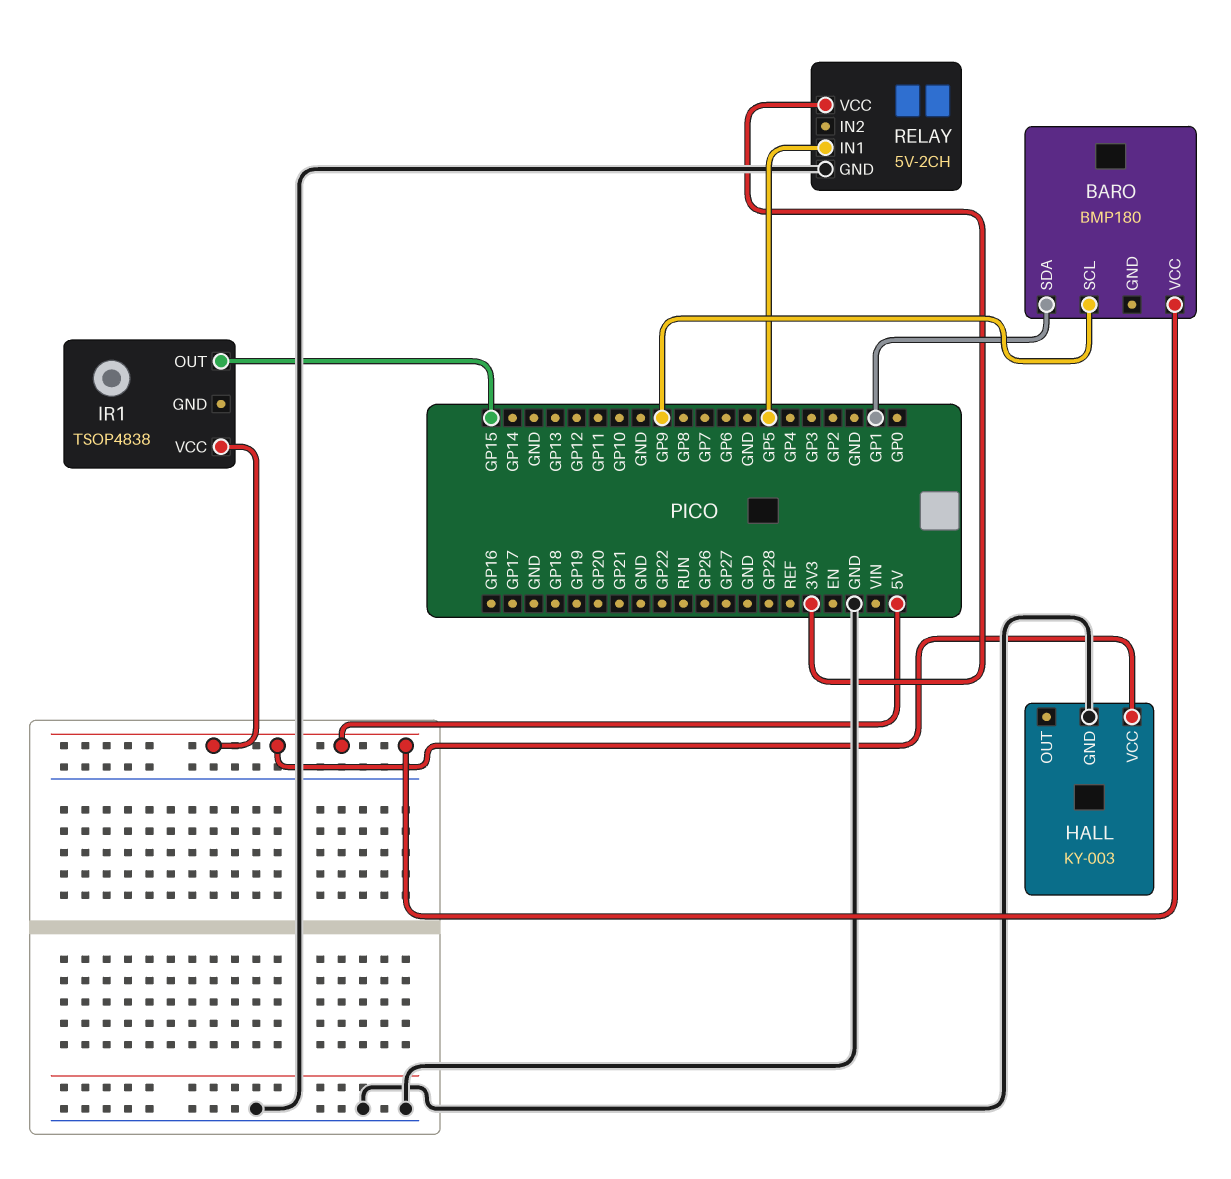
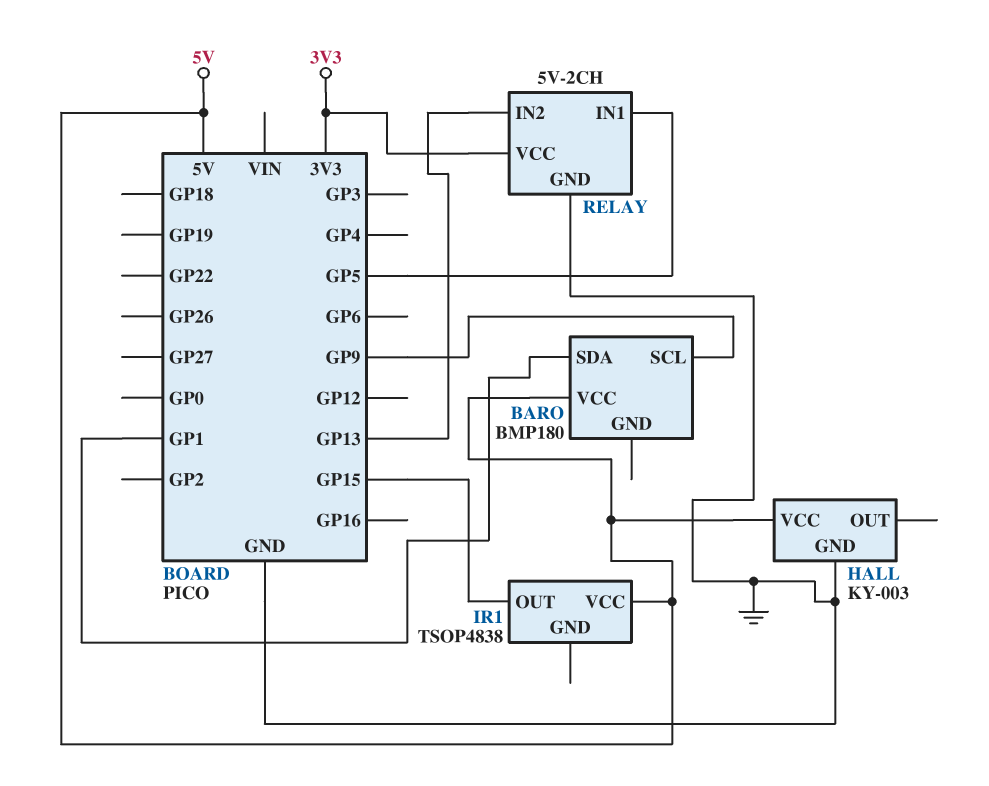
RELAY pin IN2: none -> GP13

